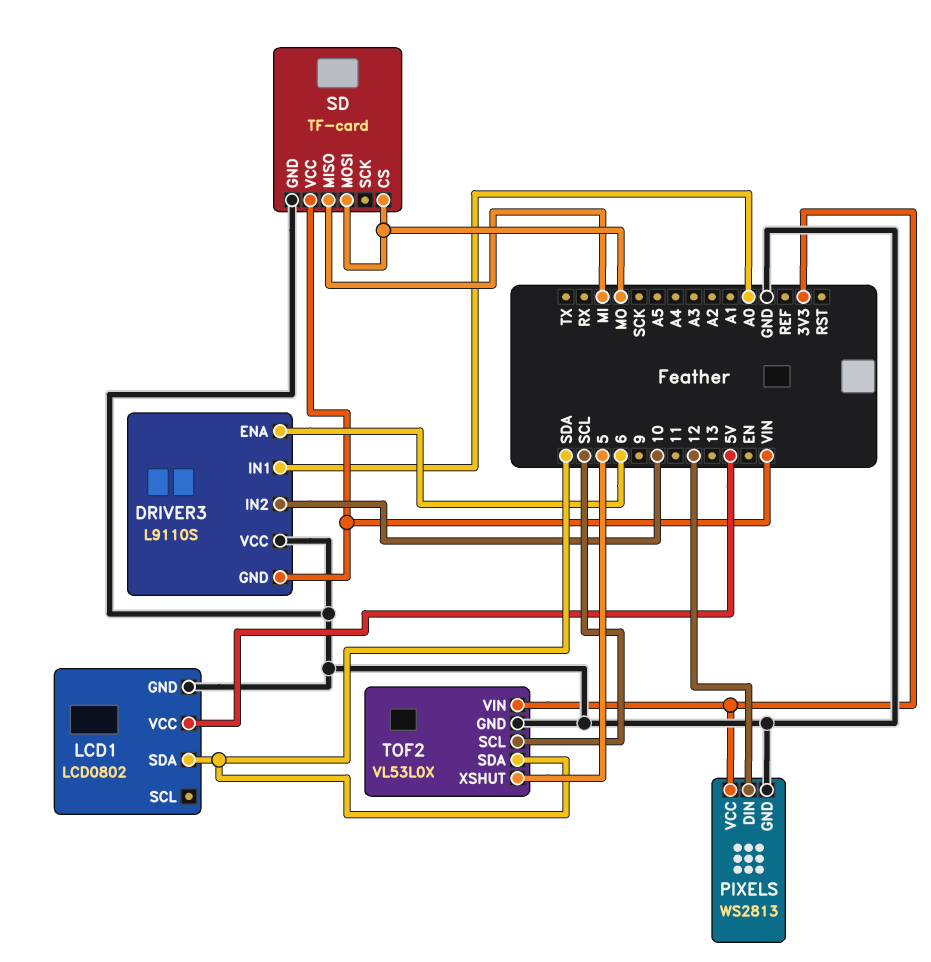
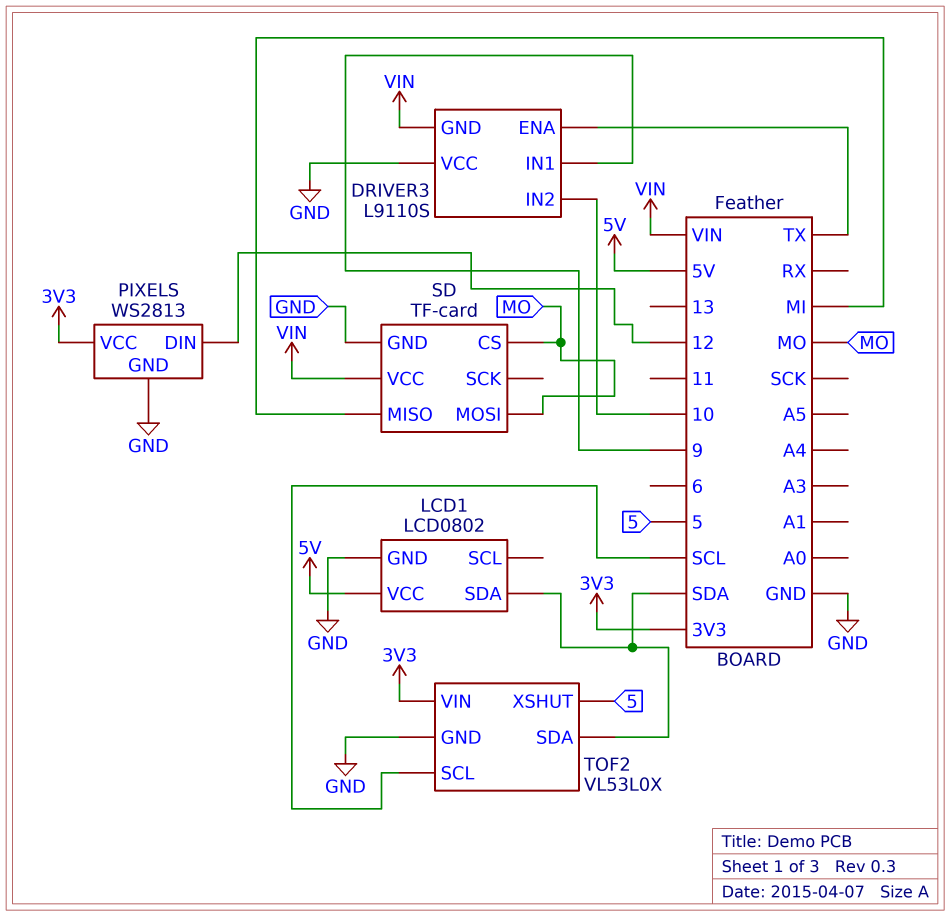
DRIVER3 pin ENA: 6 -> TX
DRIVER3 pin IN1: A0 -> 9

